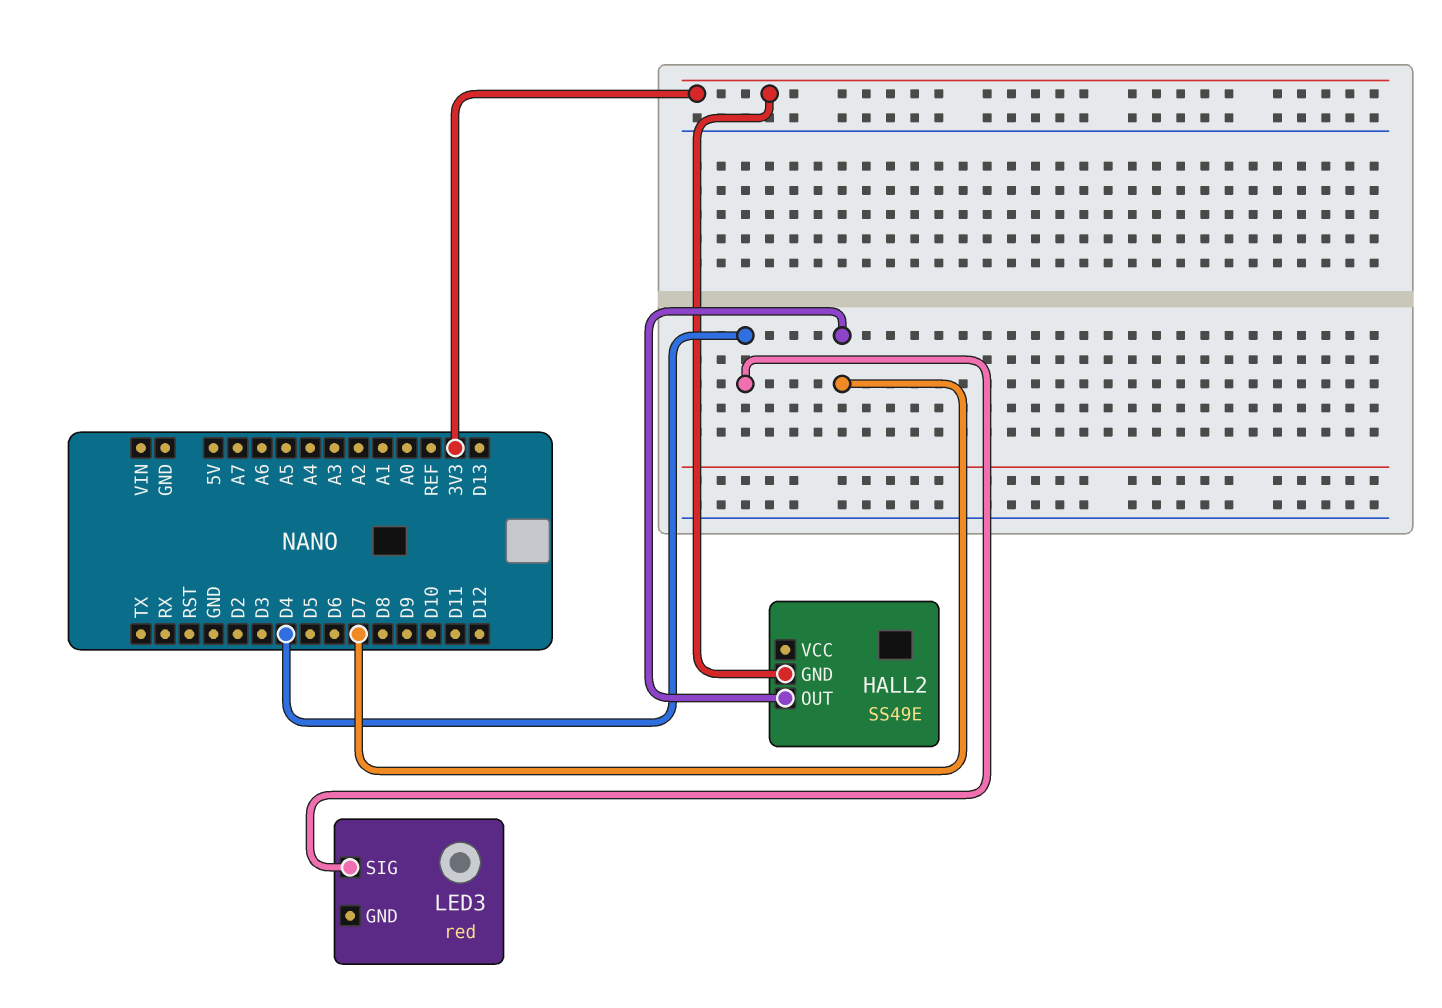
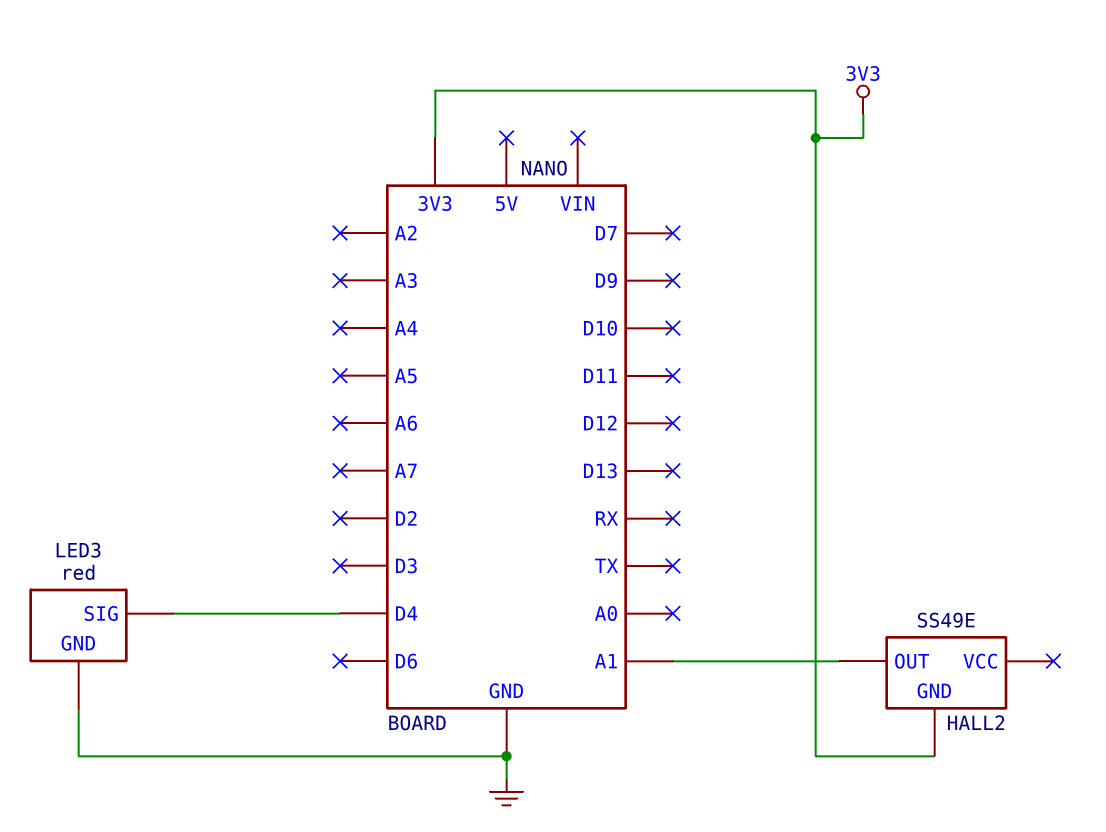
HALL2 pin OUT: D7 -> A1
LED3 pin GND: none -> GND

